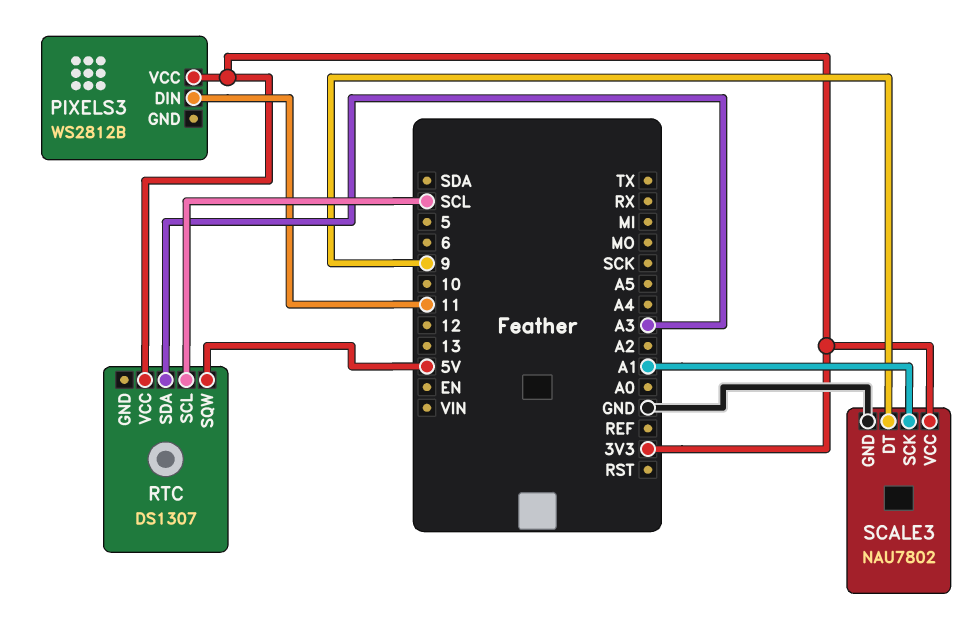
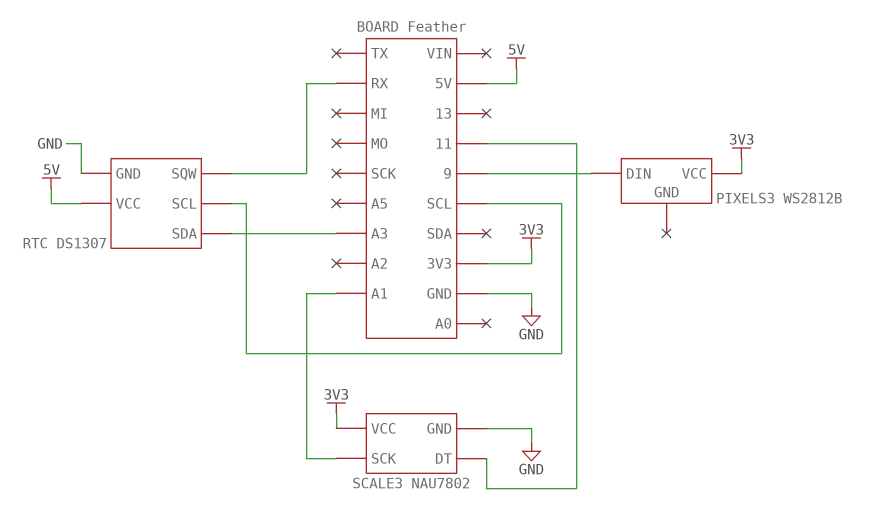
PIXELS3 pin DIN: 11 -> 9
RTC pin GND: none -> GND
RTC pin SQW: 5V -> RX
RTC pin VCC: 3V3 -> 5V
SCALE3 pin DT: 9 -> 11

